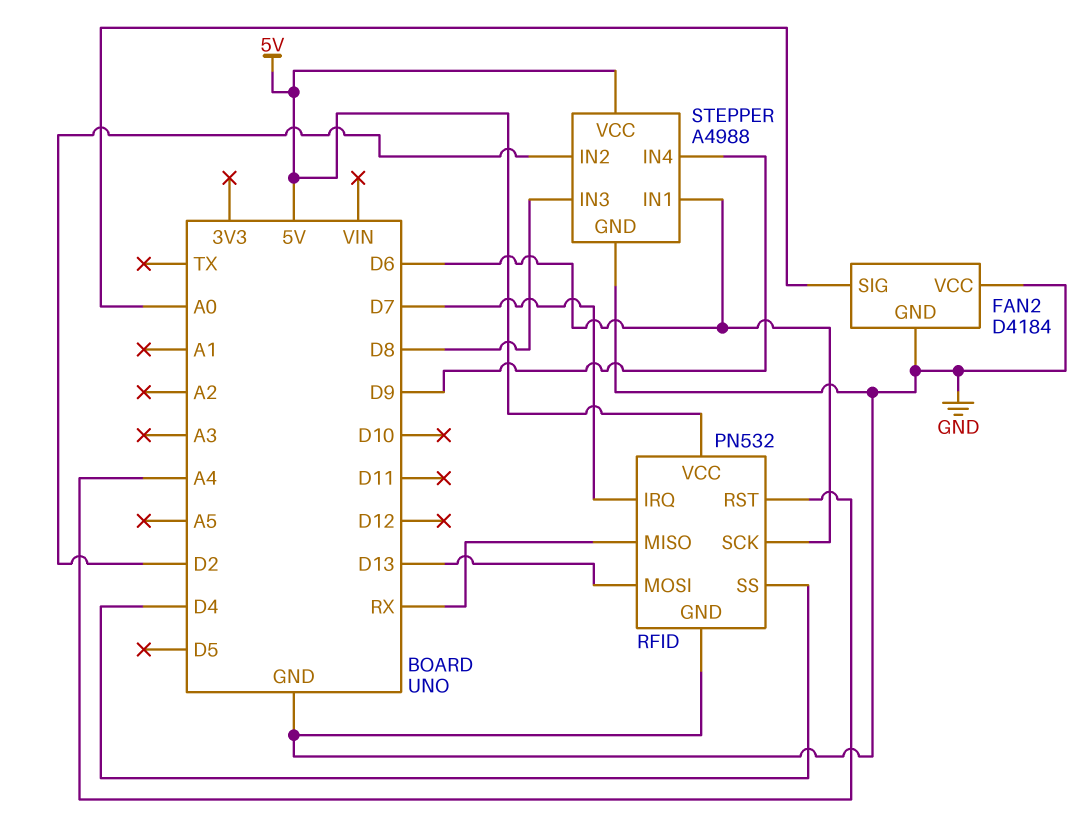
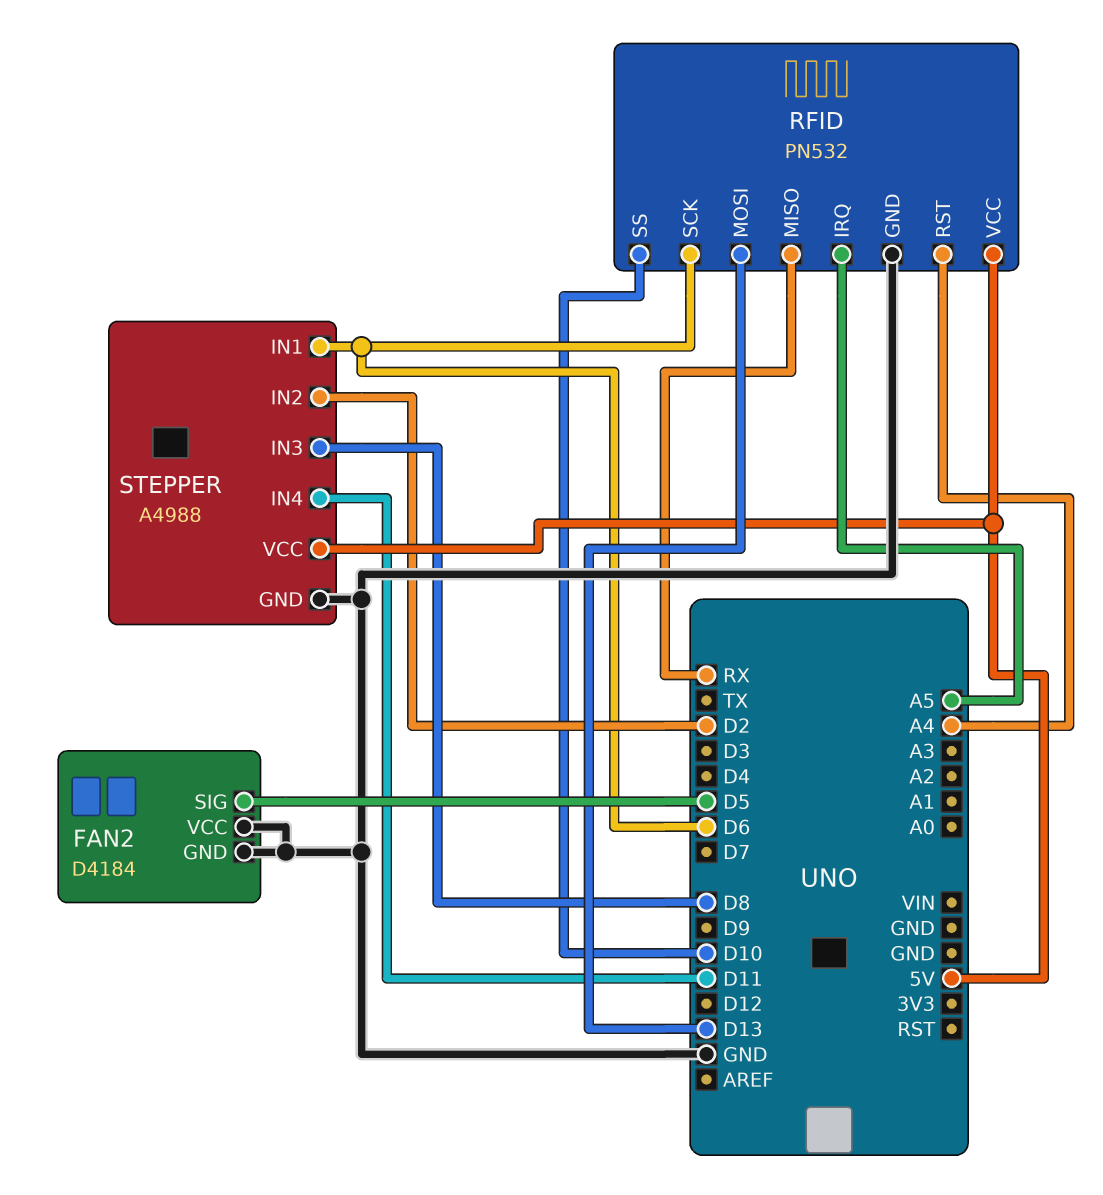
FAN2 pin SIG: A0 -> D5
RFID pin IRQ: D7 -> A5
RFID pin SS: D4 -> D10
STEPPER pin IN4: D9 -> D11

